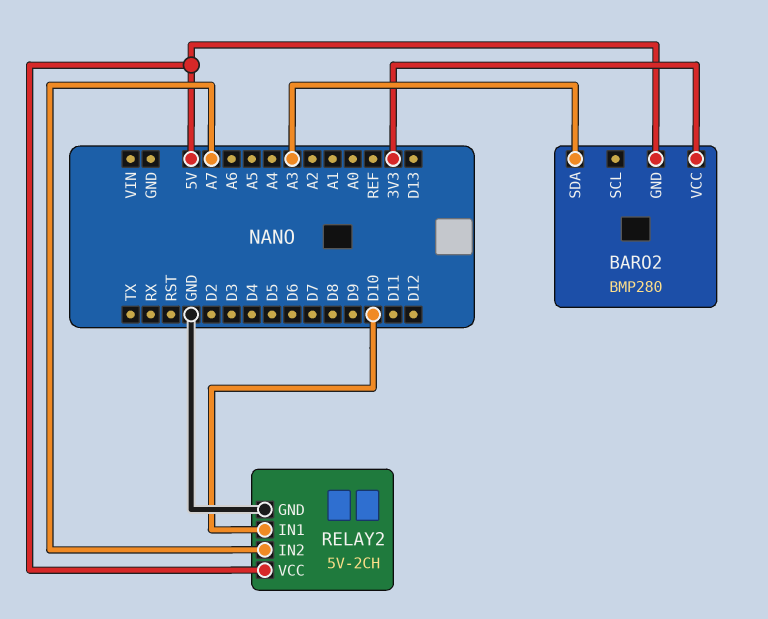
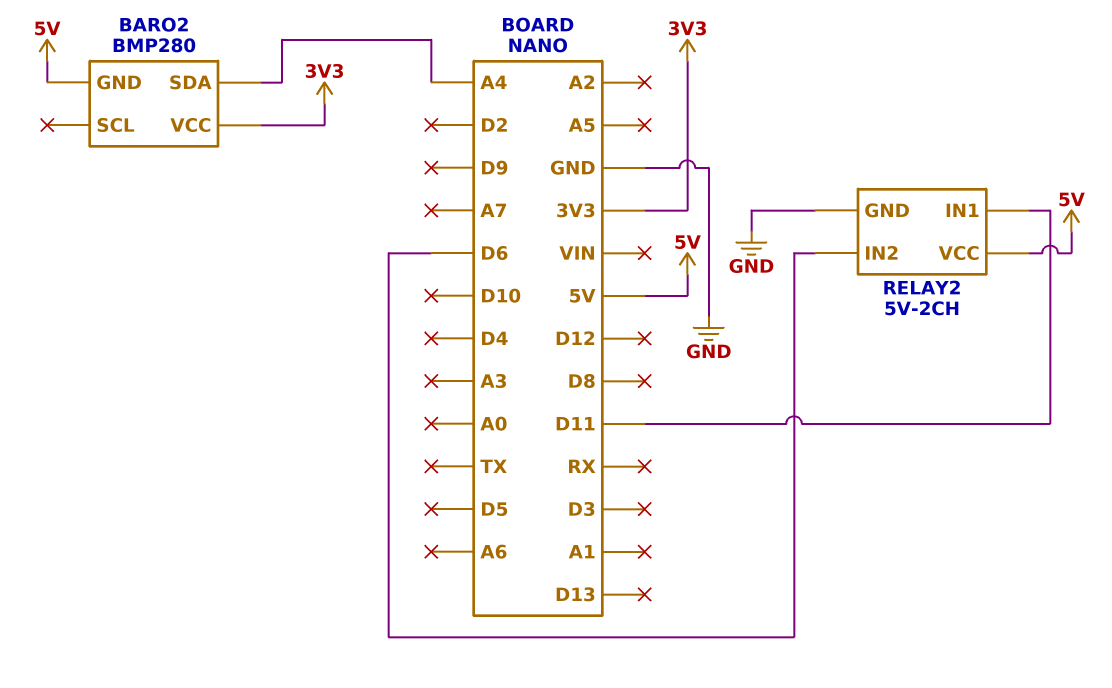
BARO2 pin SDA: A3 -> A4
RELAY2 pin IN1: D10 -> D11
RELAY2 pin IN2: A7 -> D6

